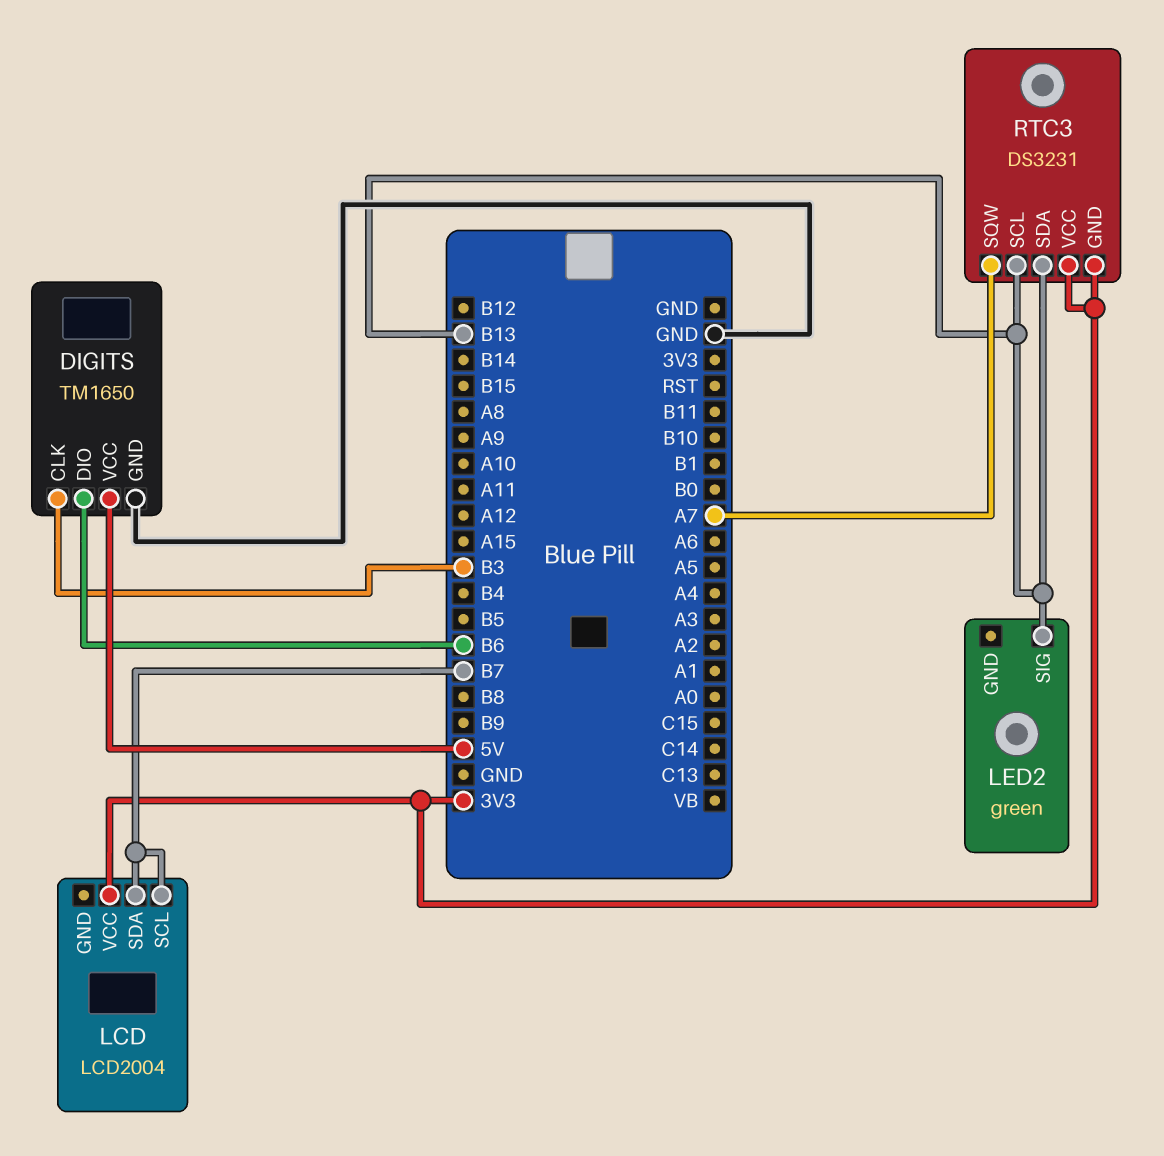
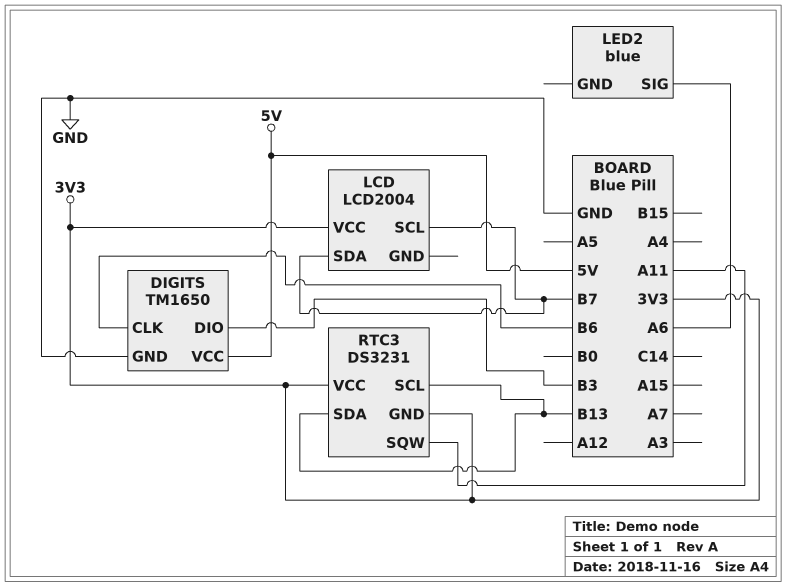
DIGITS pin CLK: B3 -> B6
DIGITS pin DIO: B6 -> B3
LED2: green -> blue
LED2 pin SIG: B13 -> A6
RTC3 pin SQW: A7 -> A11

